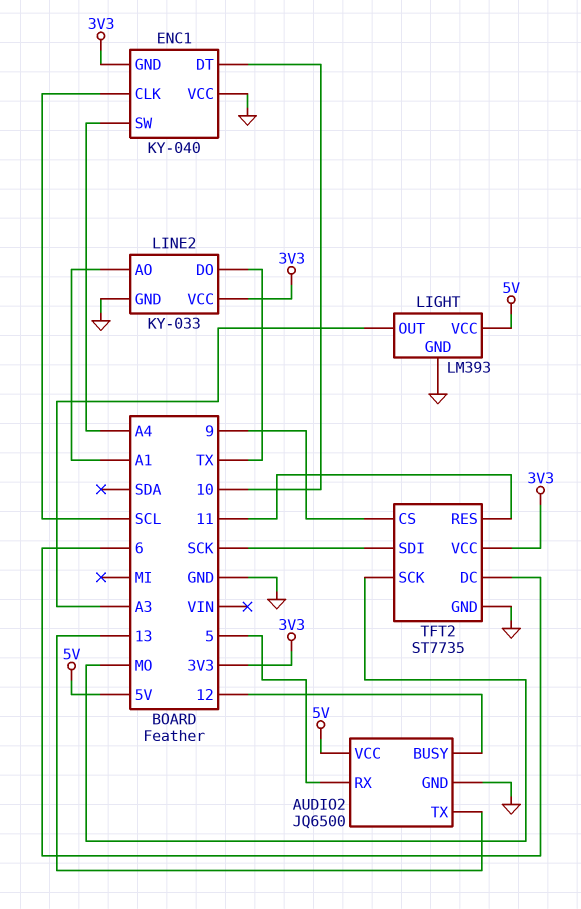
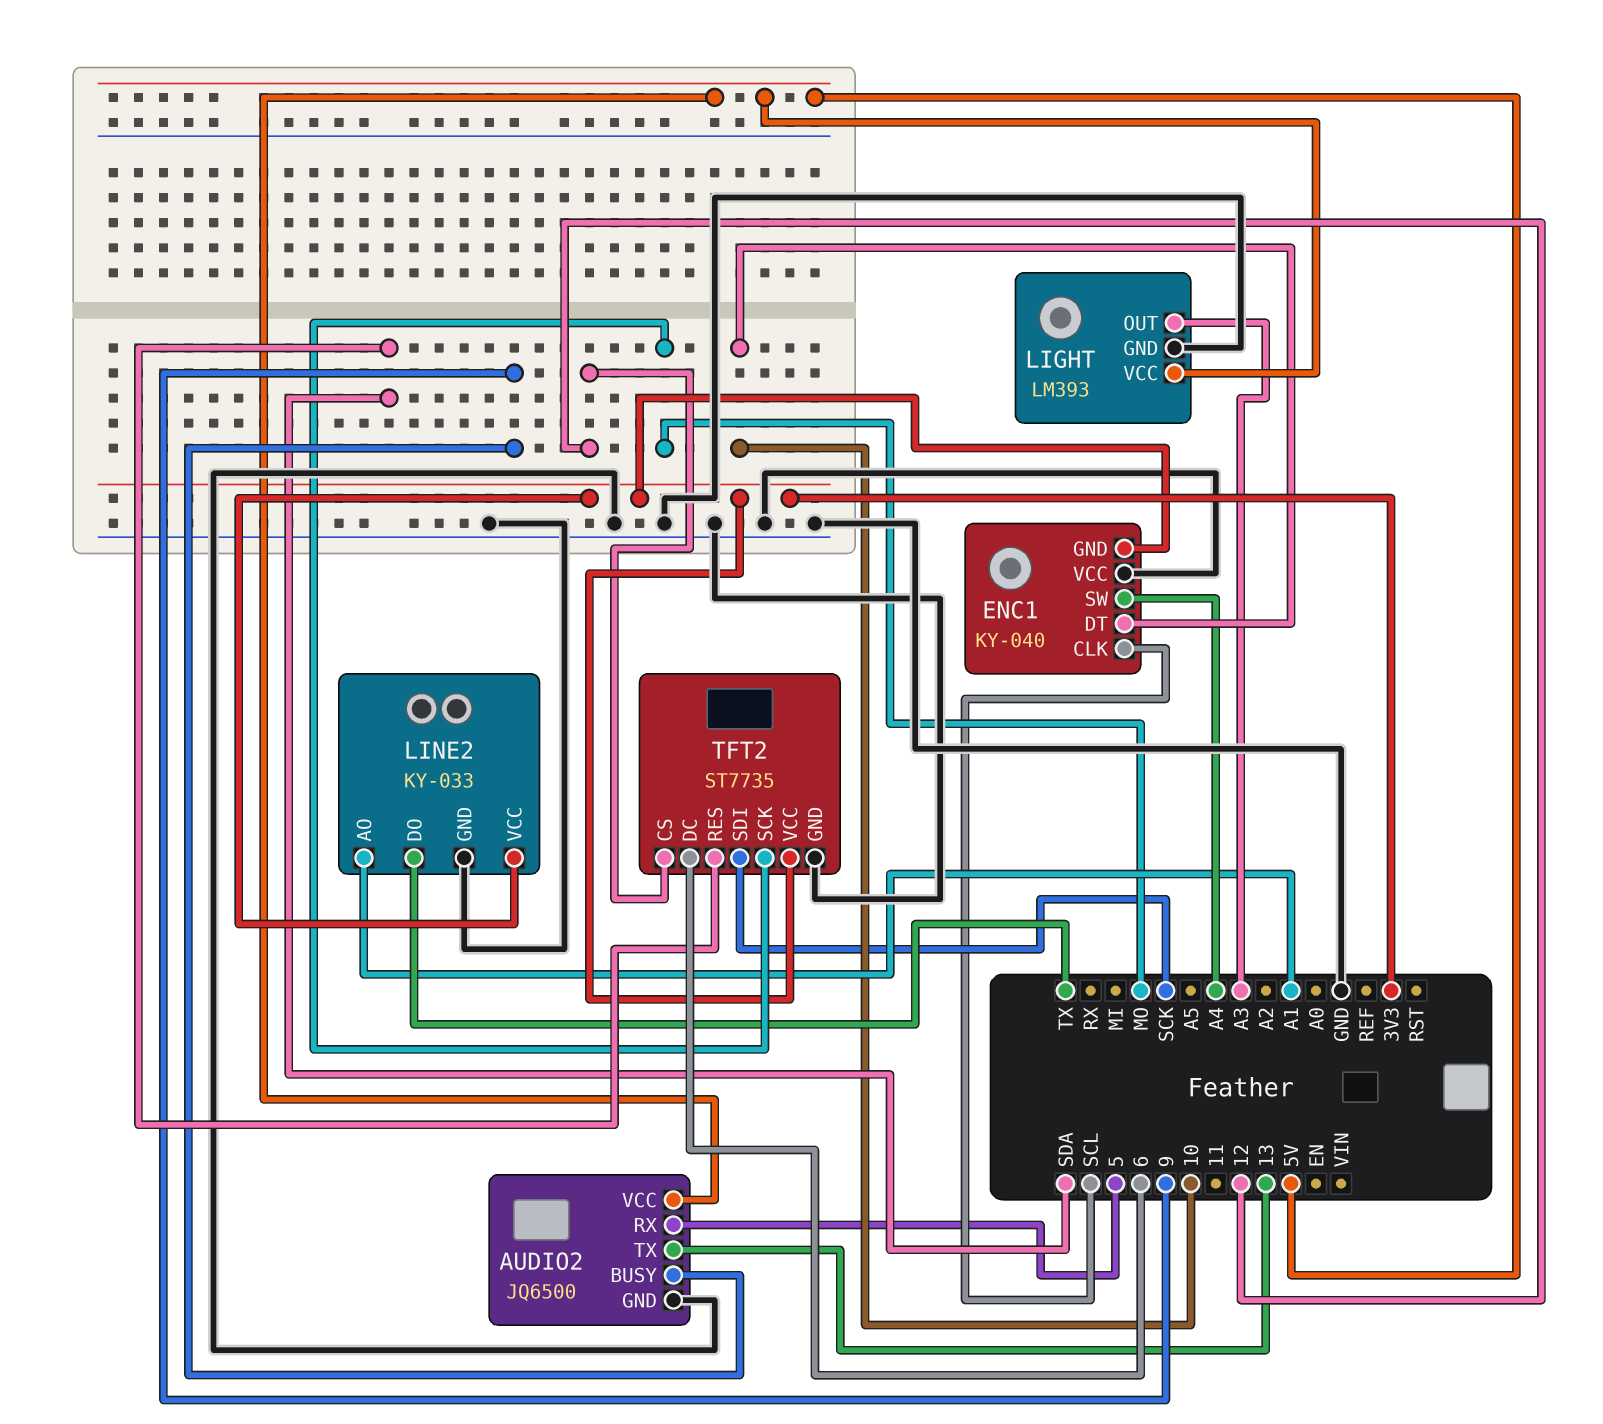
AUDIO2 pin BUSY: 12 -> 9
TFT2 pin CS: 9 -> 12
TFT2 pin RES: 11 -> SDA

